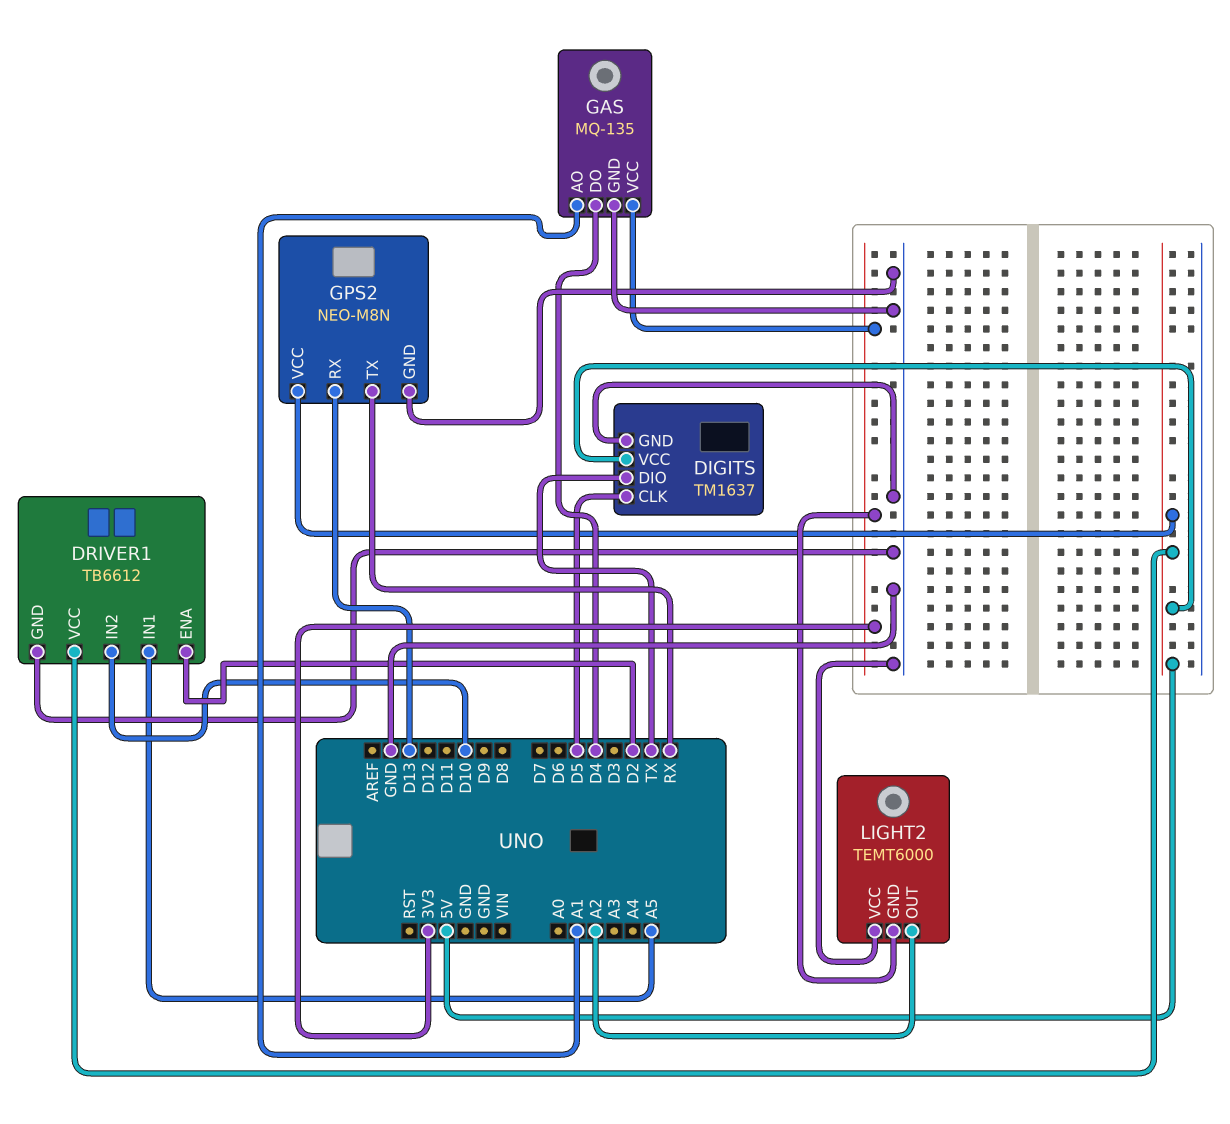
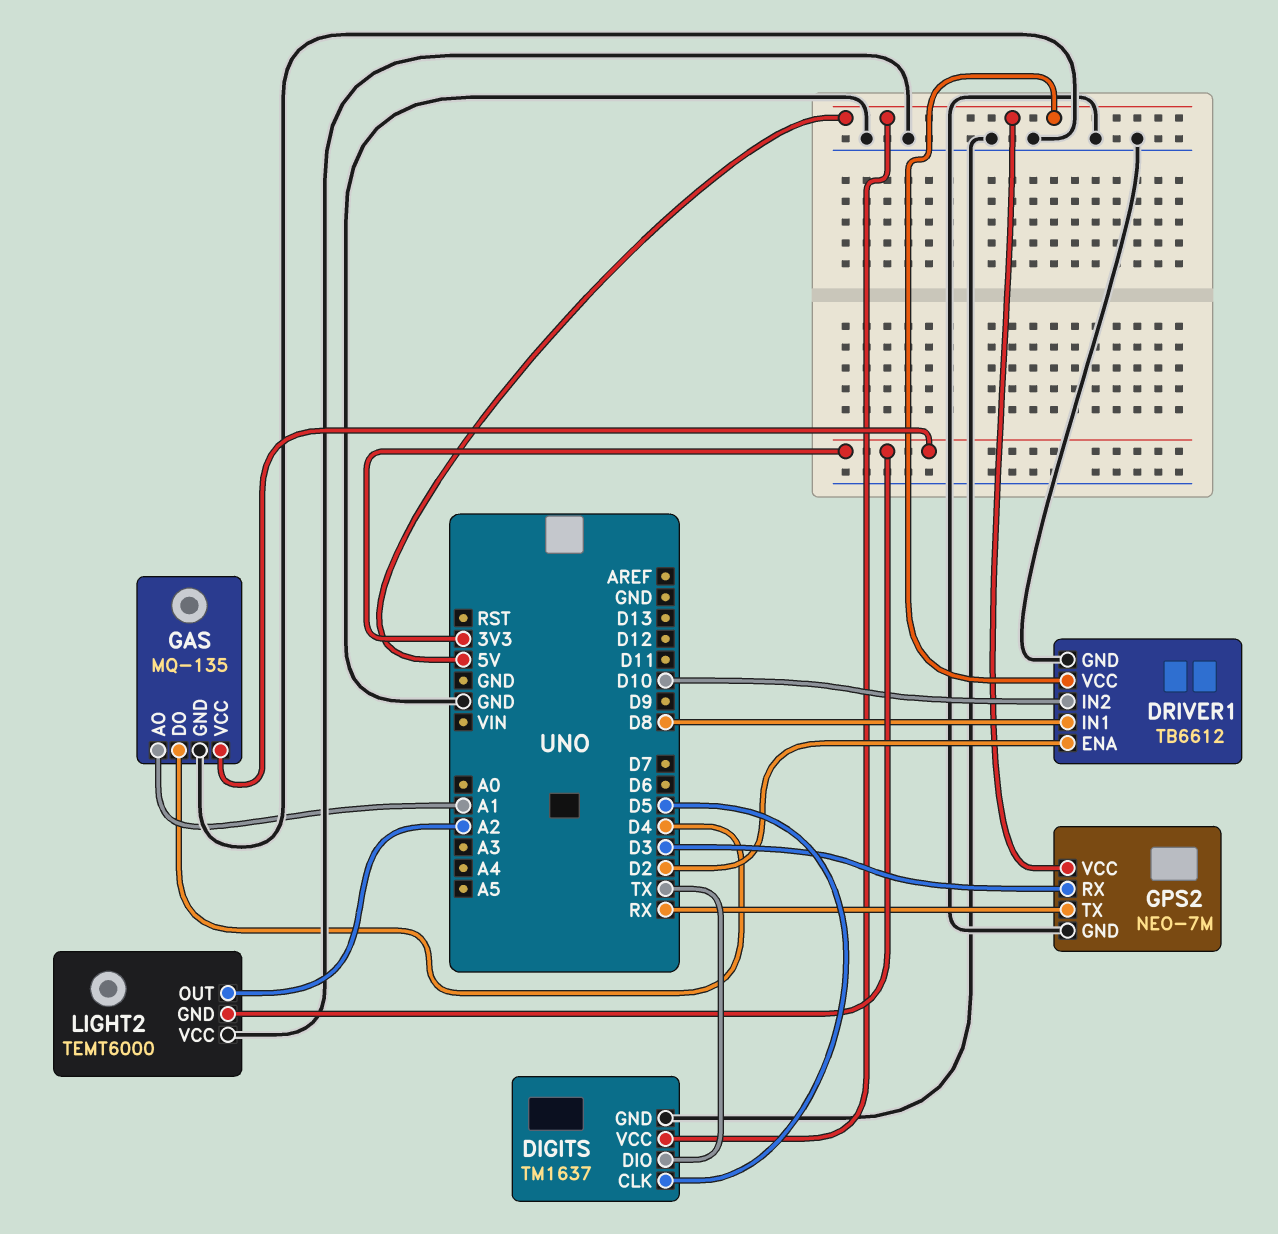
DRIVER1 pin IN1: A5 -> D8
GPS2: NEO-M8N -> NEO-7M
GPS2 pin RX: D13 -> D3

